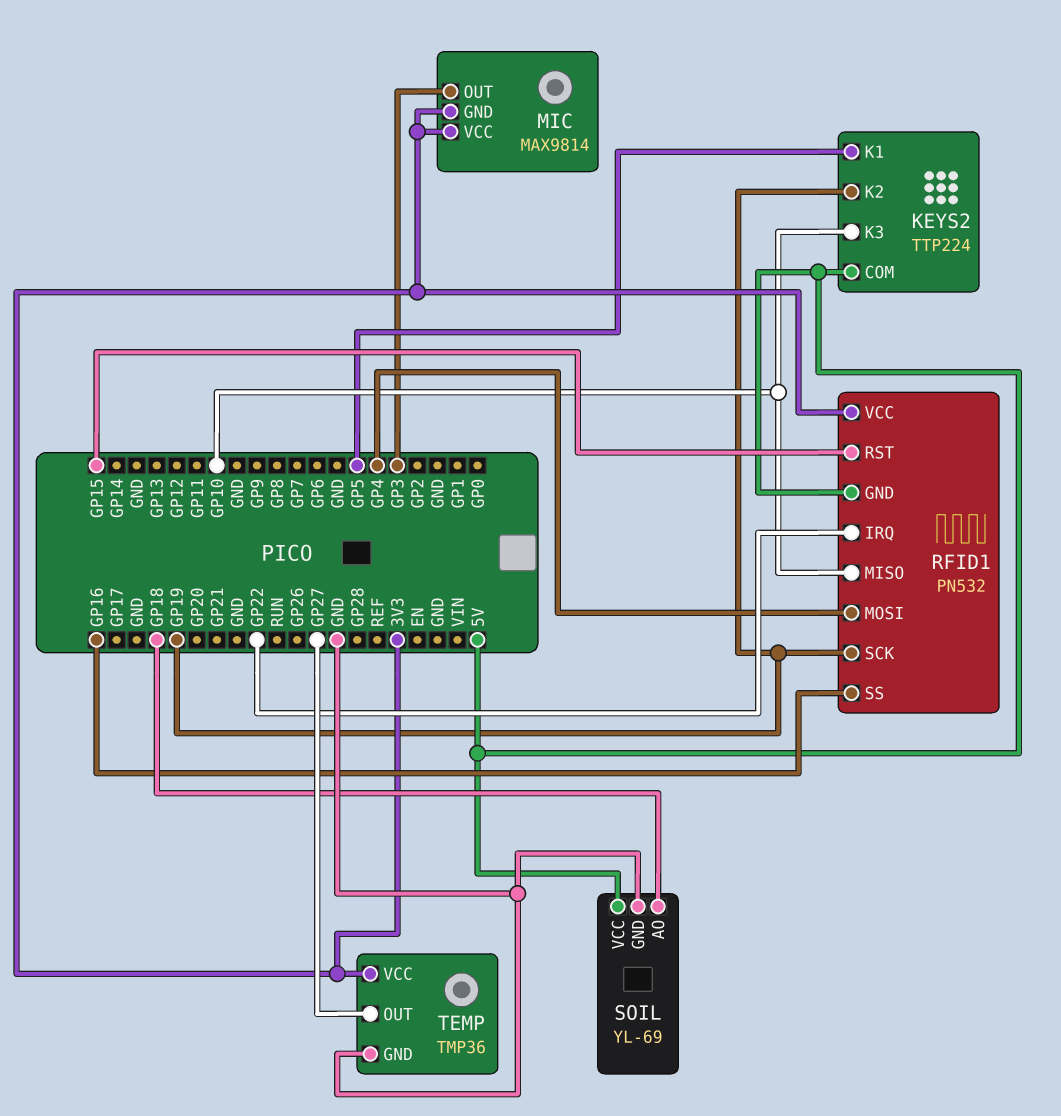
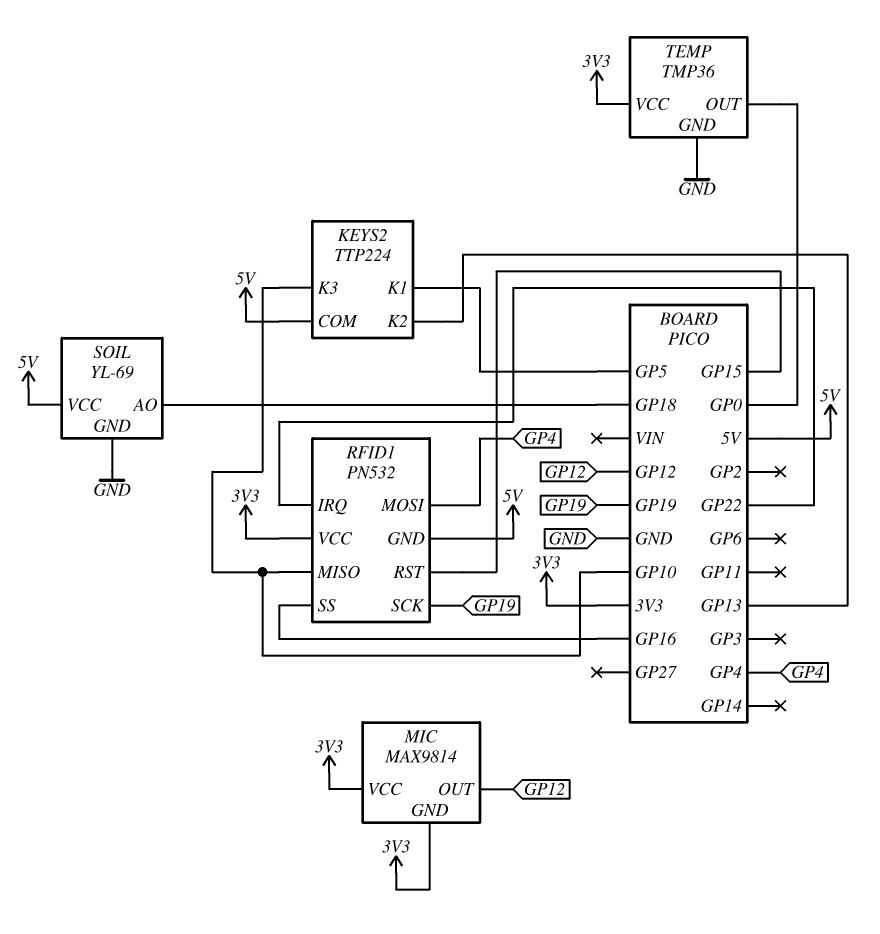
KEYS2 pin K2: GP19 -> GP13
MIC pin OUT: GP3 -> GP12
TEMP pin OUT: GP27 -> GP0

